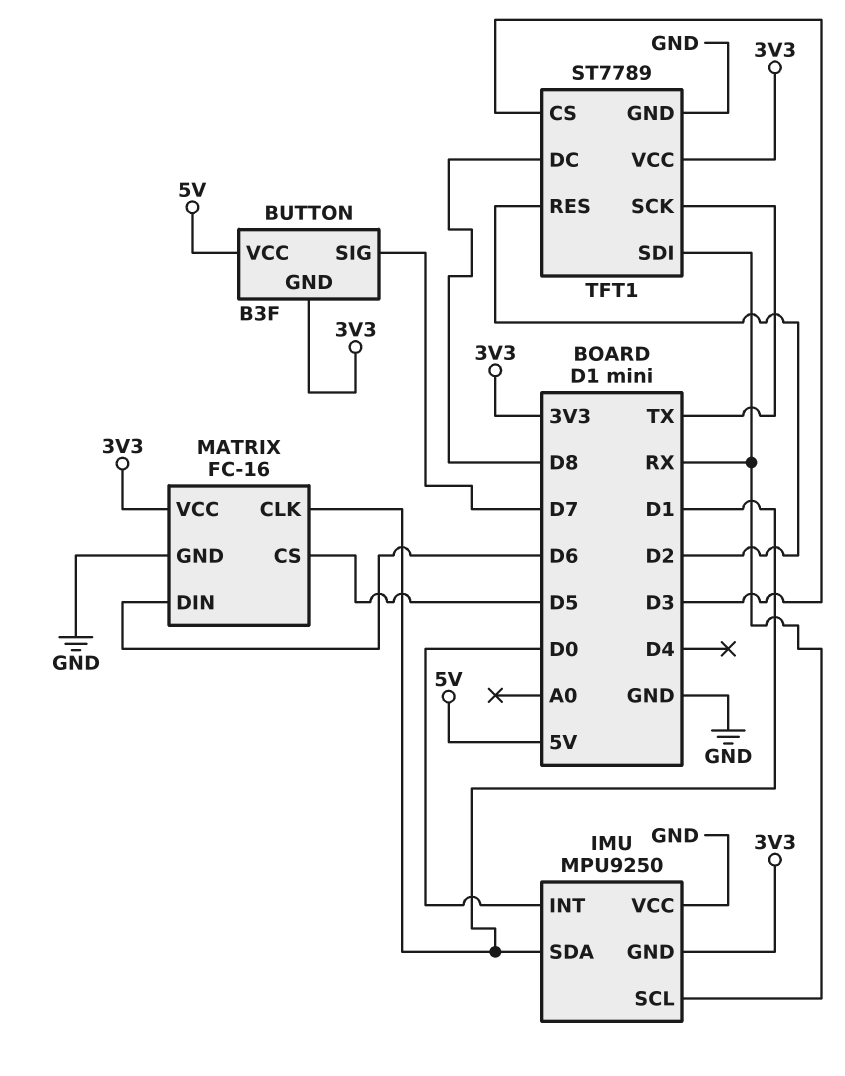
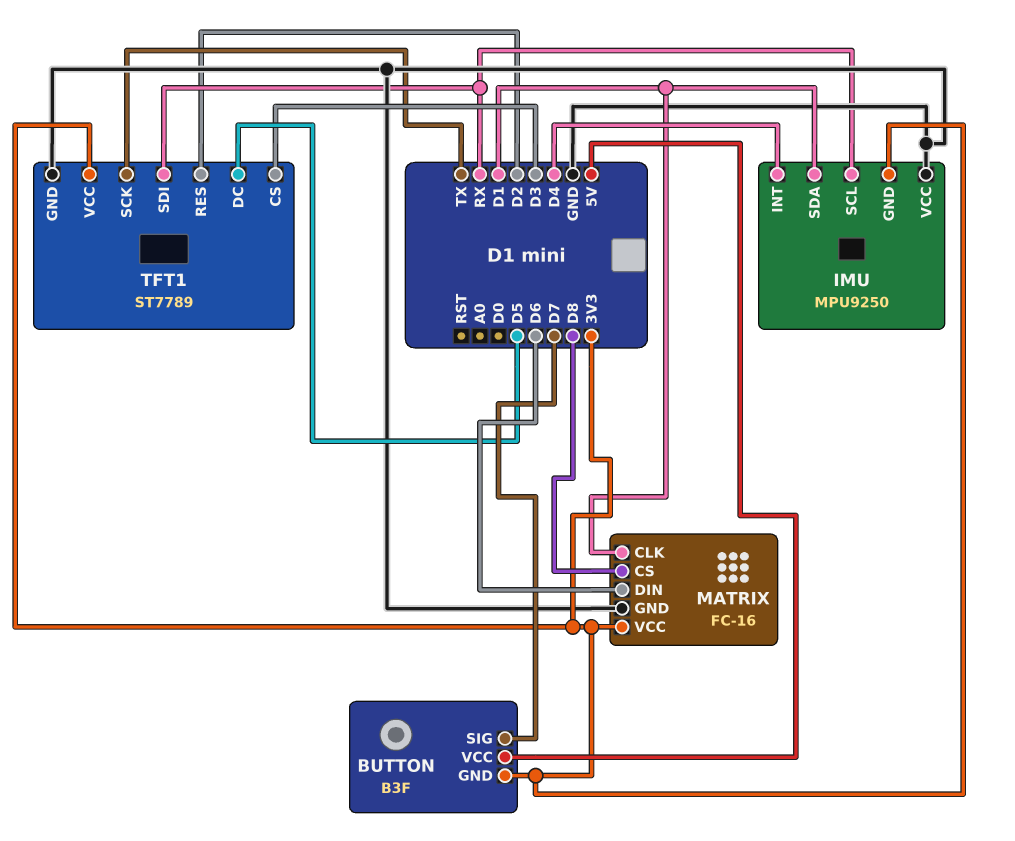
IMU pin INT: D0 -> D4
MATRIX pin CS: D5 -> D8
TFT1 pin DC: D8 -> D5

